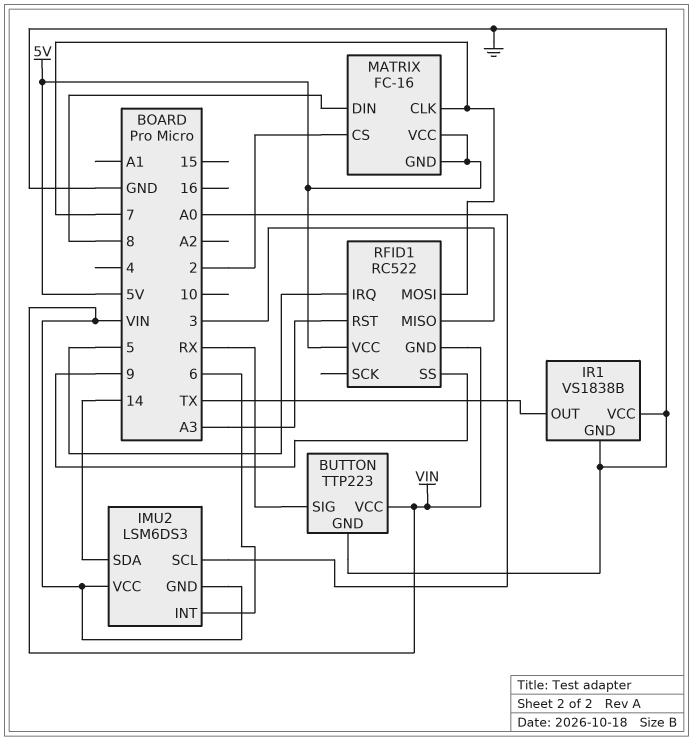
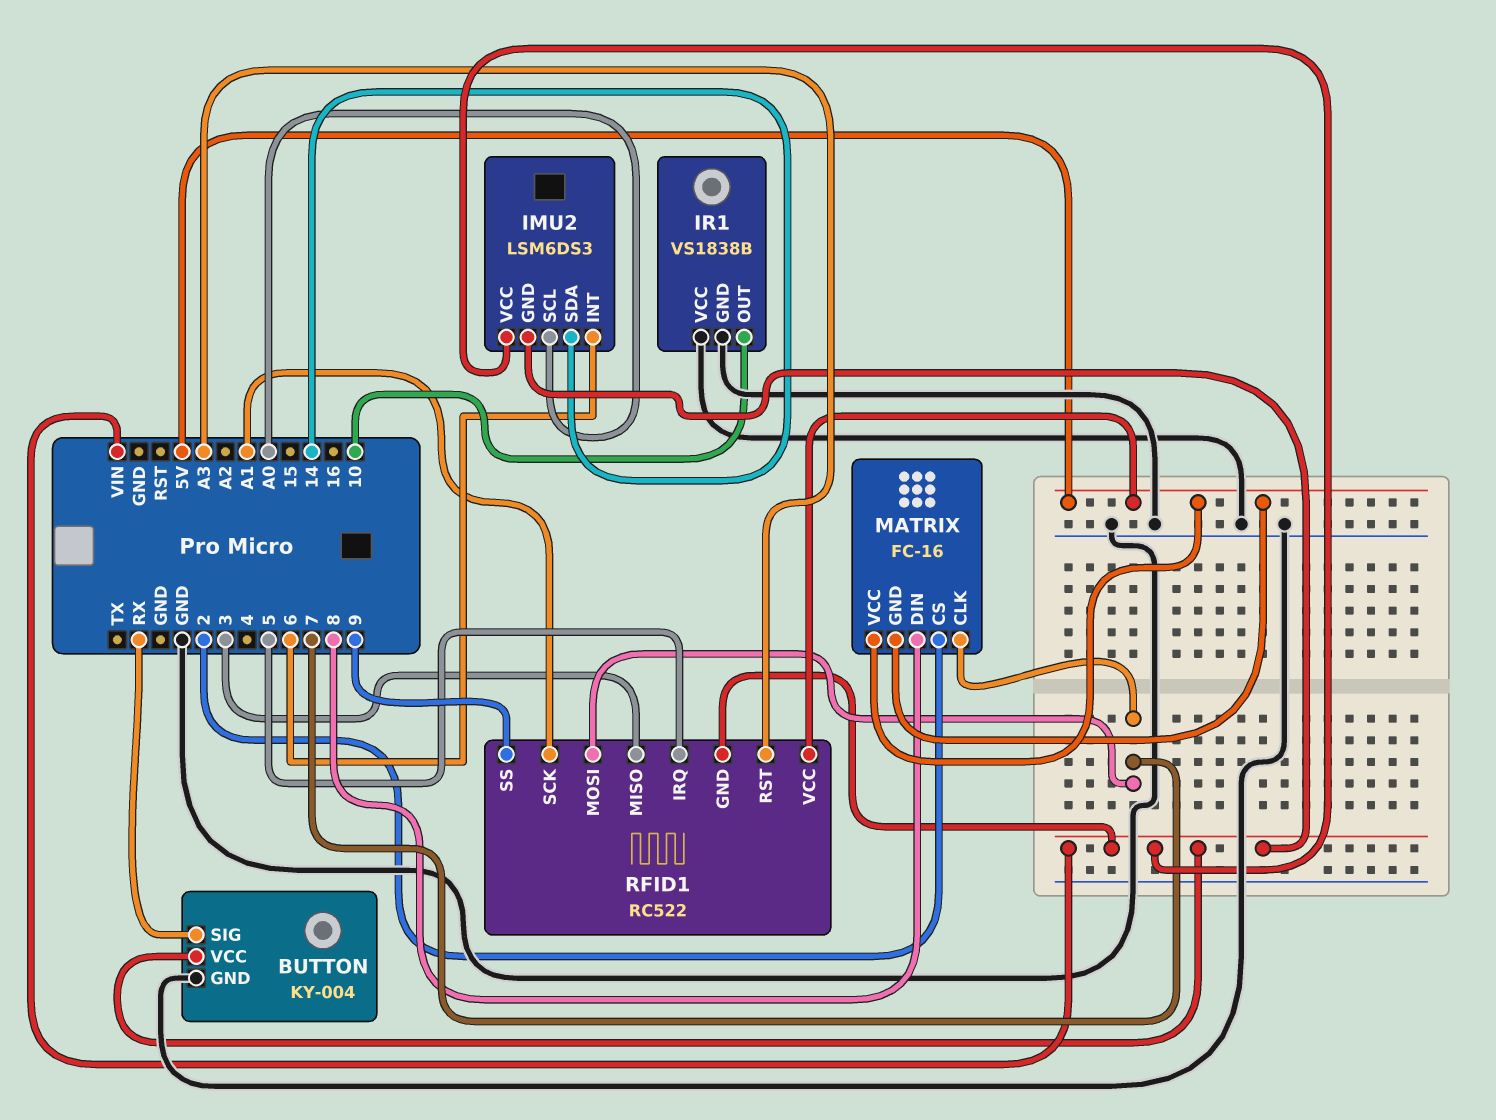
BUTTON: TTP223 -> KY-004
IR1 pin OUT: TX -> 10
RFID1 pin SCK: none -> A1

